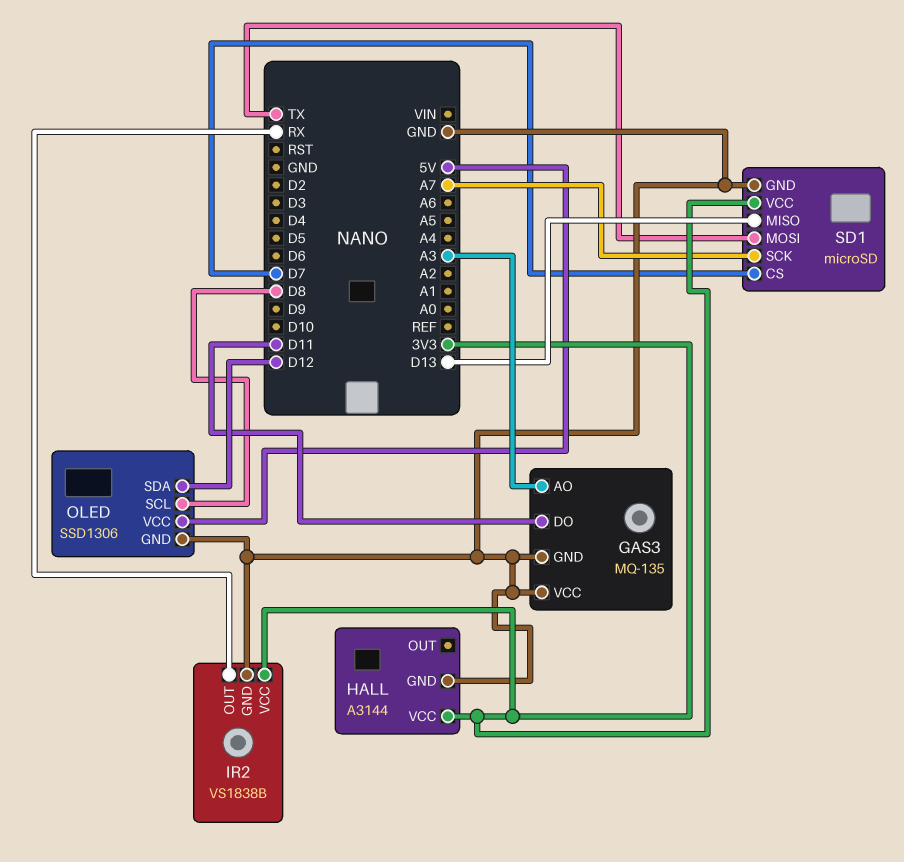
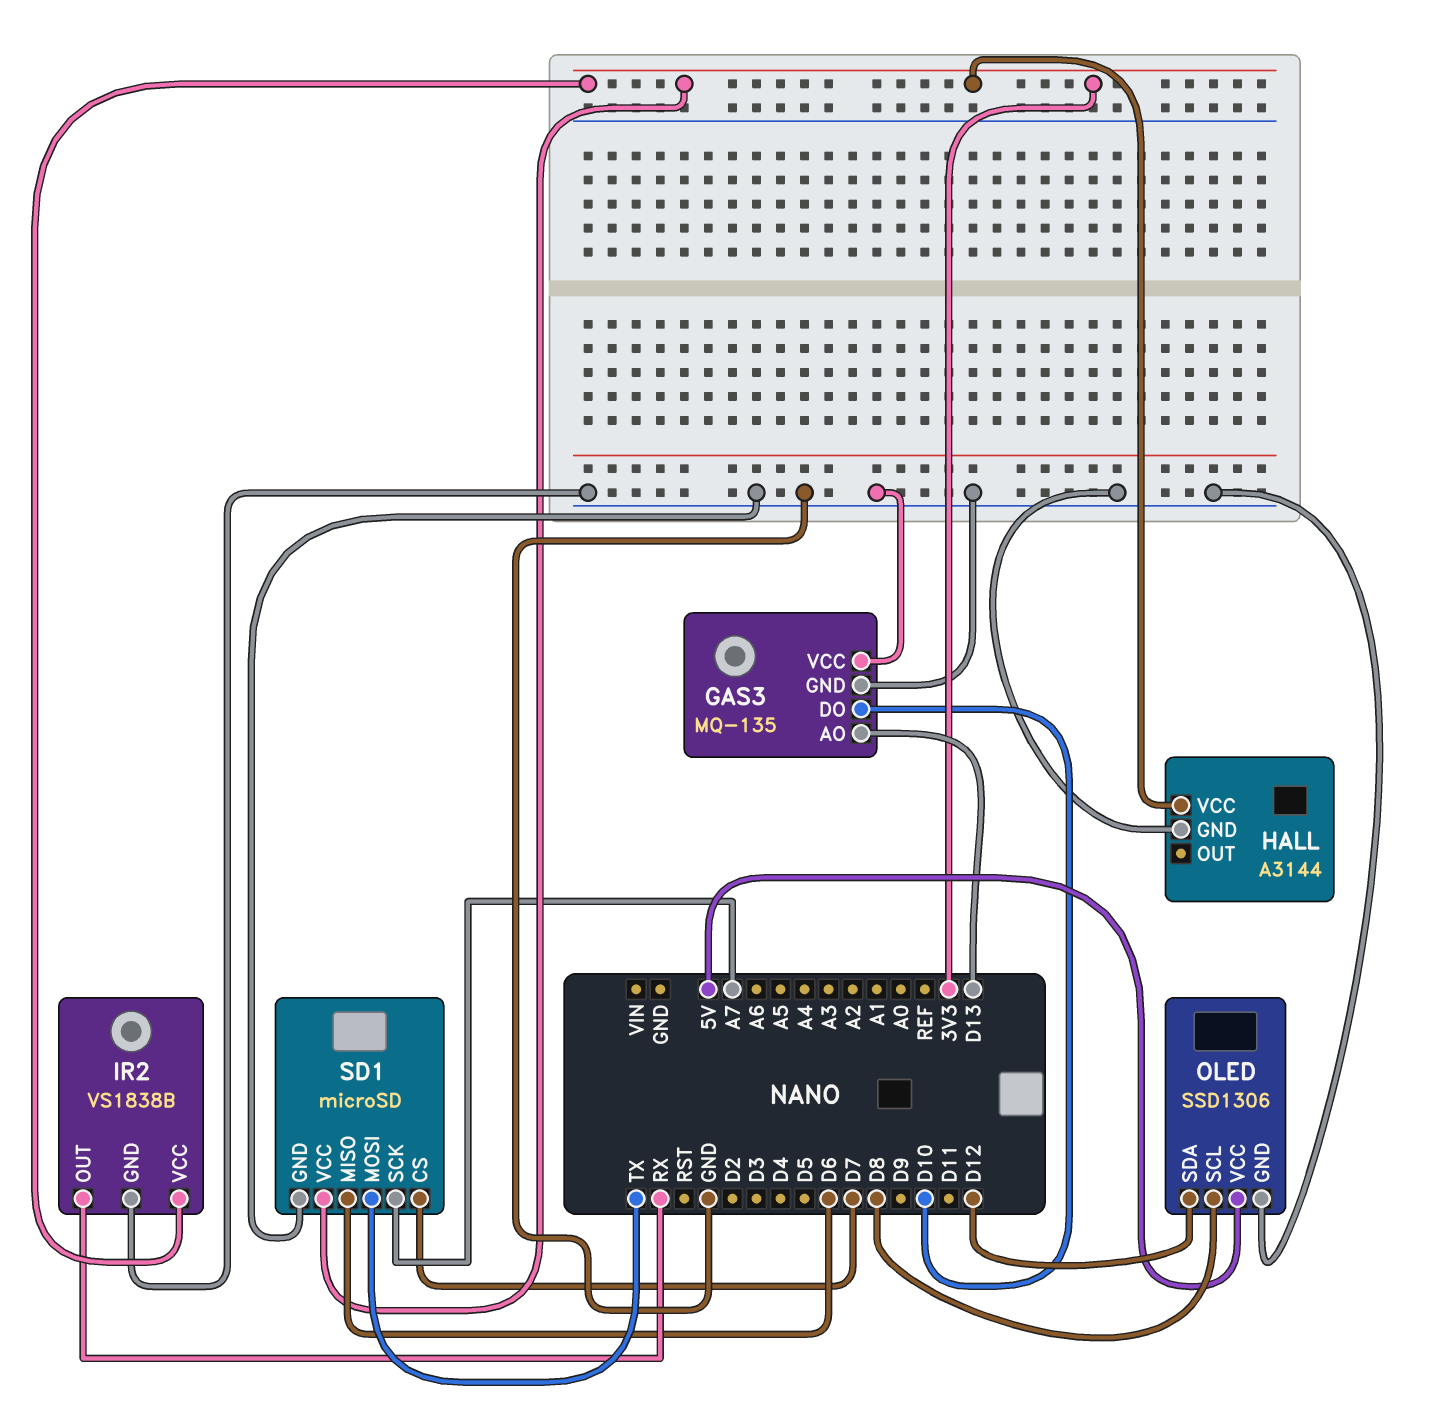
GAS3 pin AO: A3 -> D13
GAS3 pin DO: D11 -> D10
SD1 pin MISO: D13 -> D6

